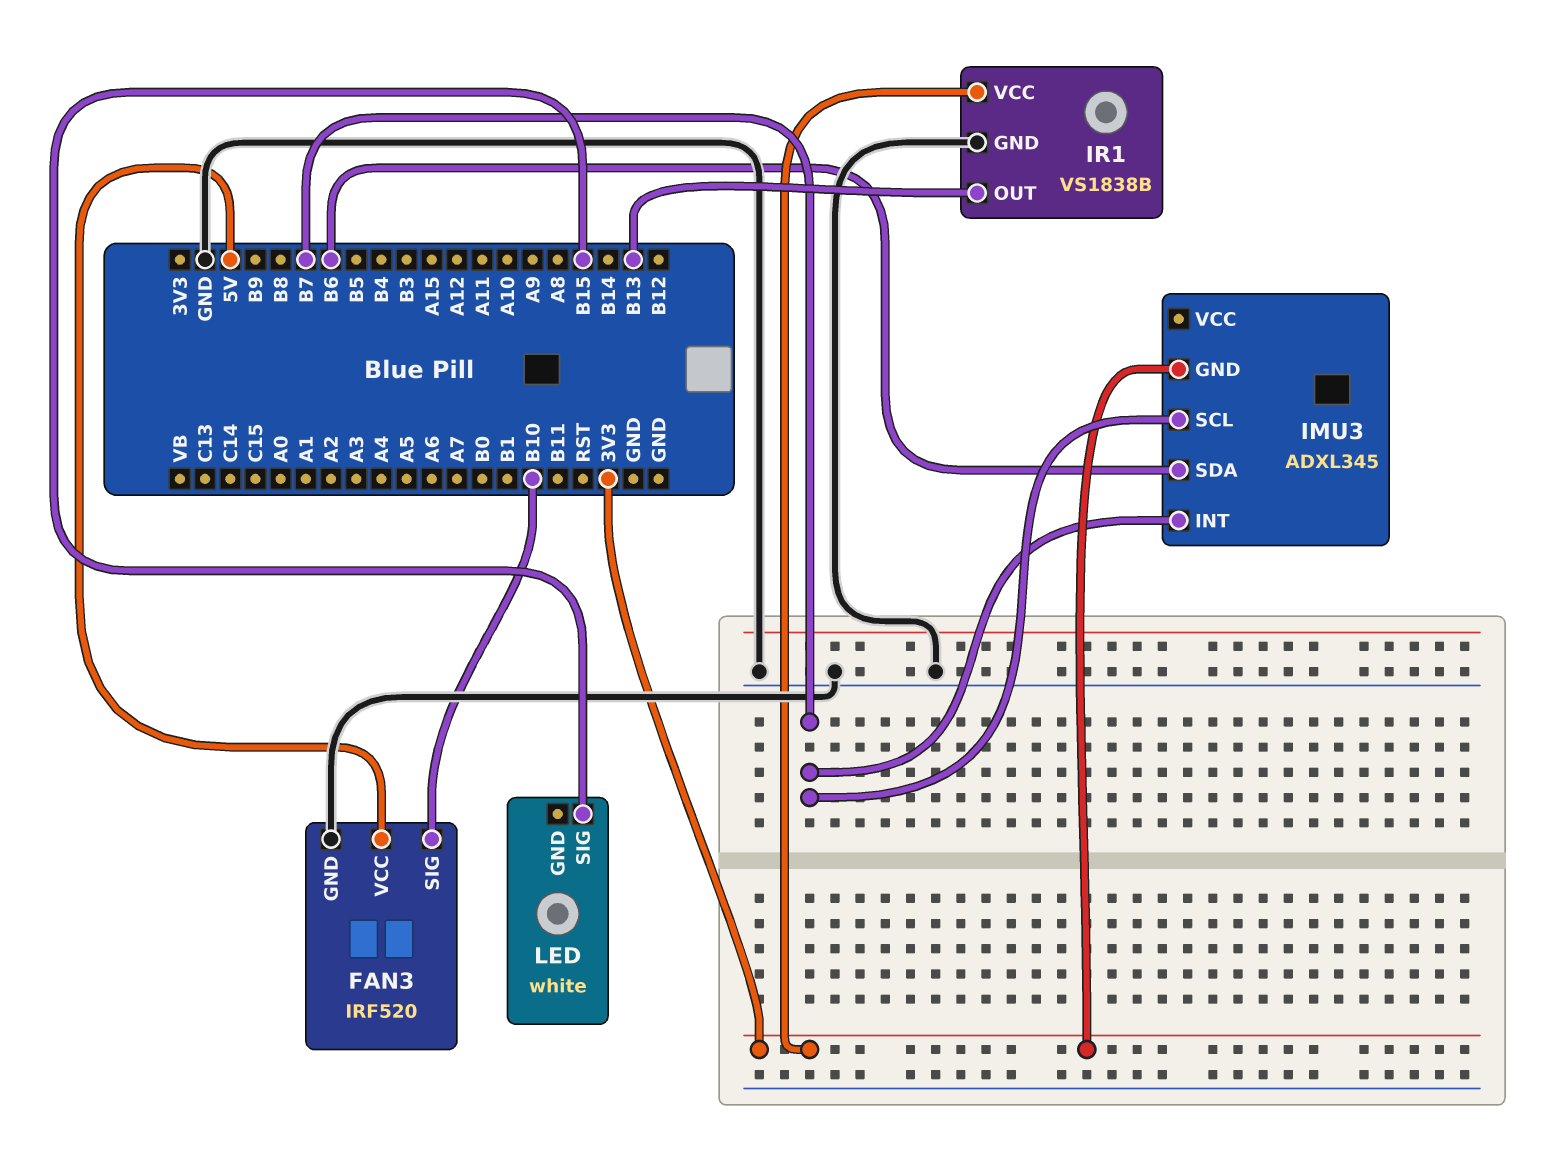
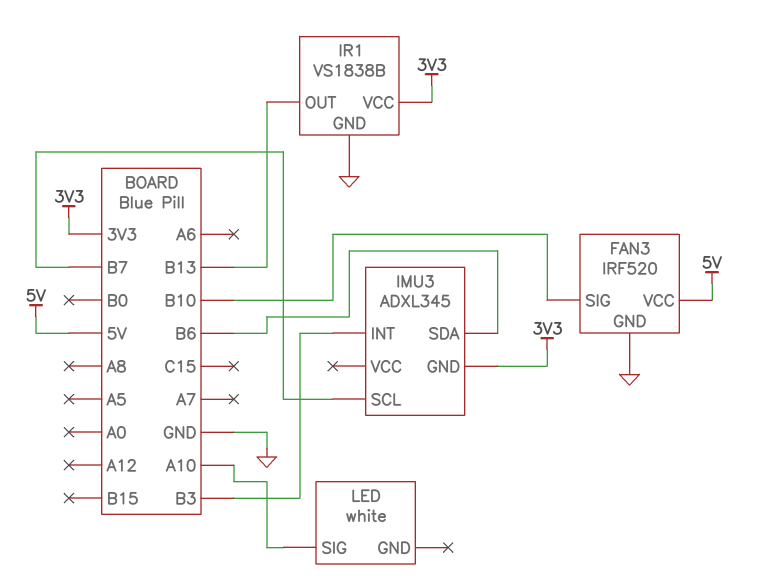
IMU3 pin INT: B7 -> B3
LED pin SIG: B15 -> A10

